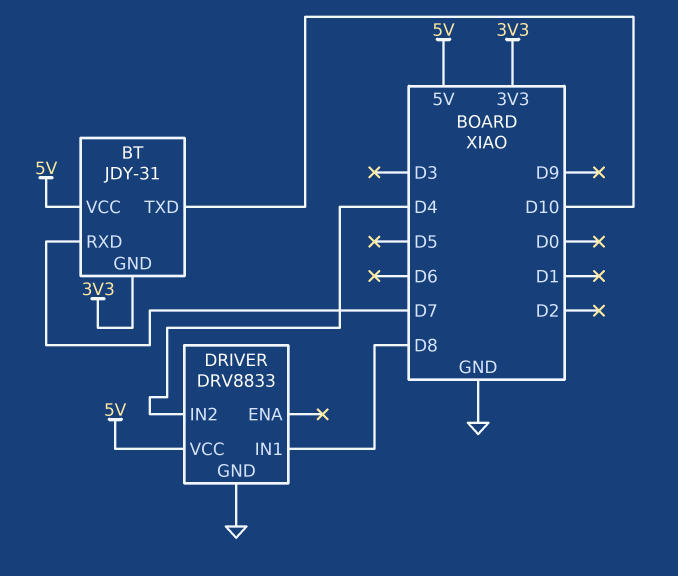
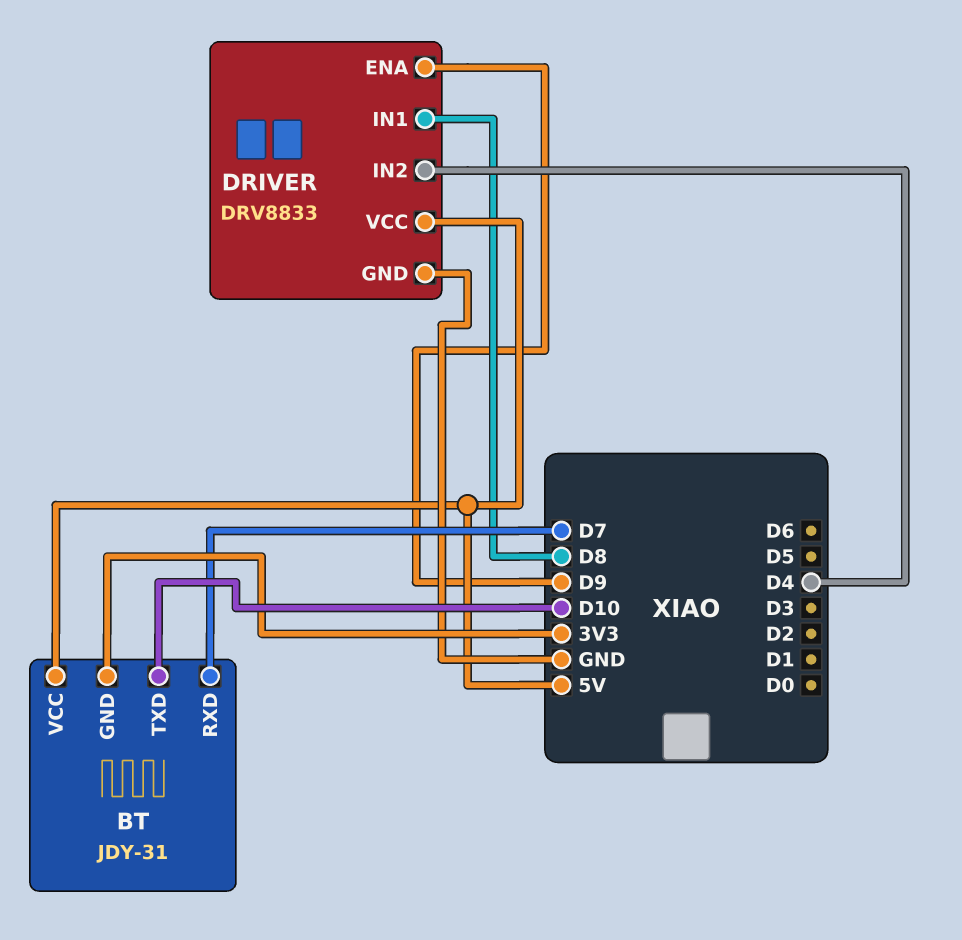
DRIVER pin ENA: none -> D9

